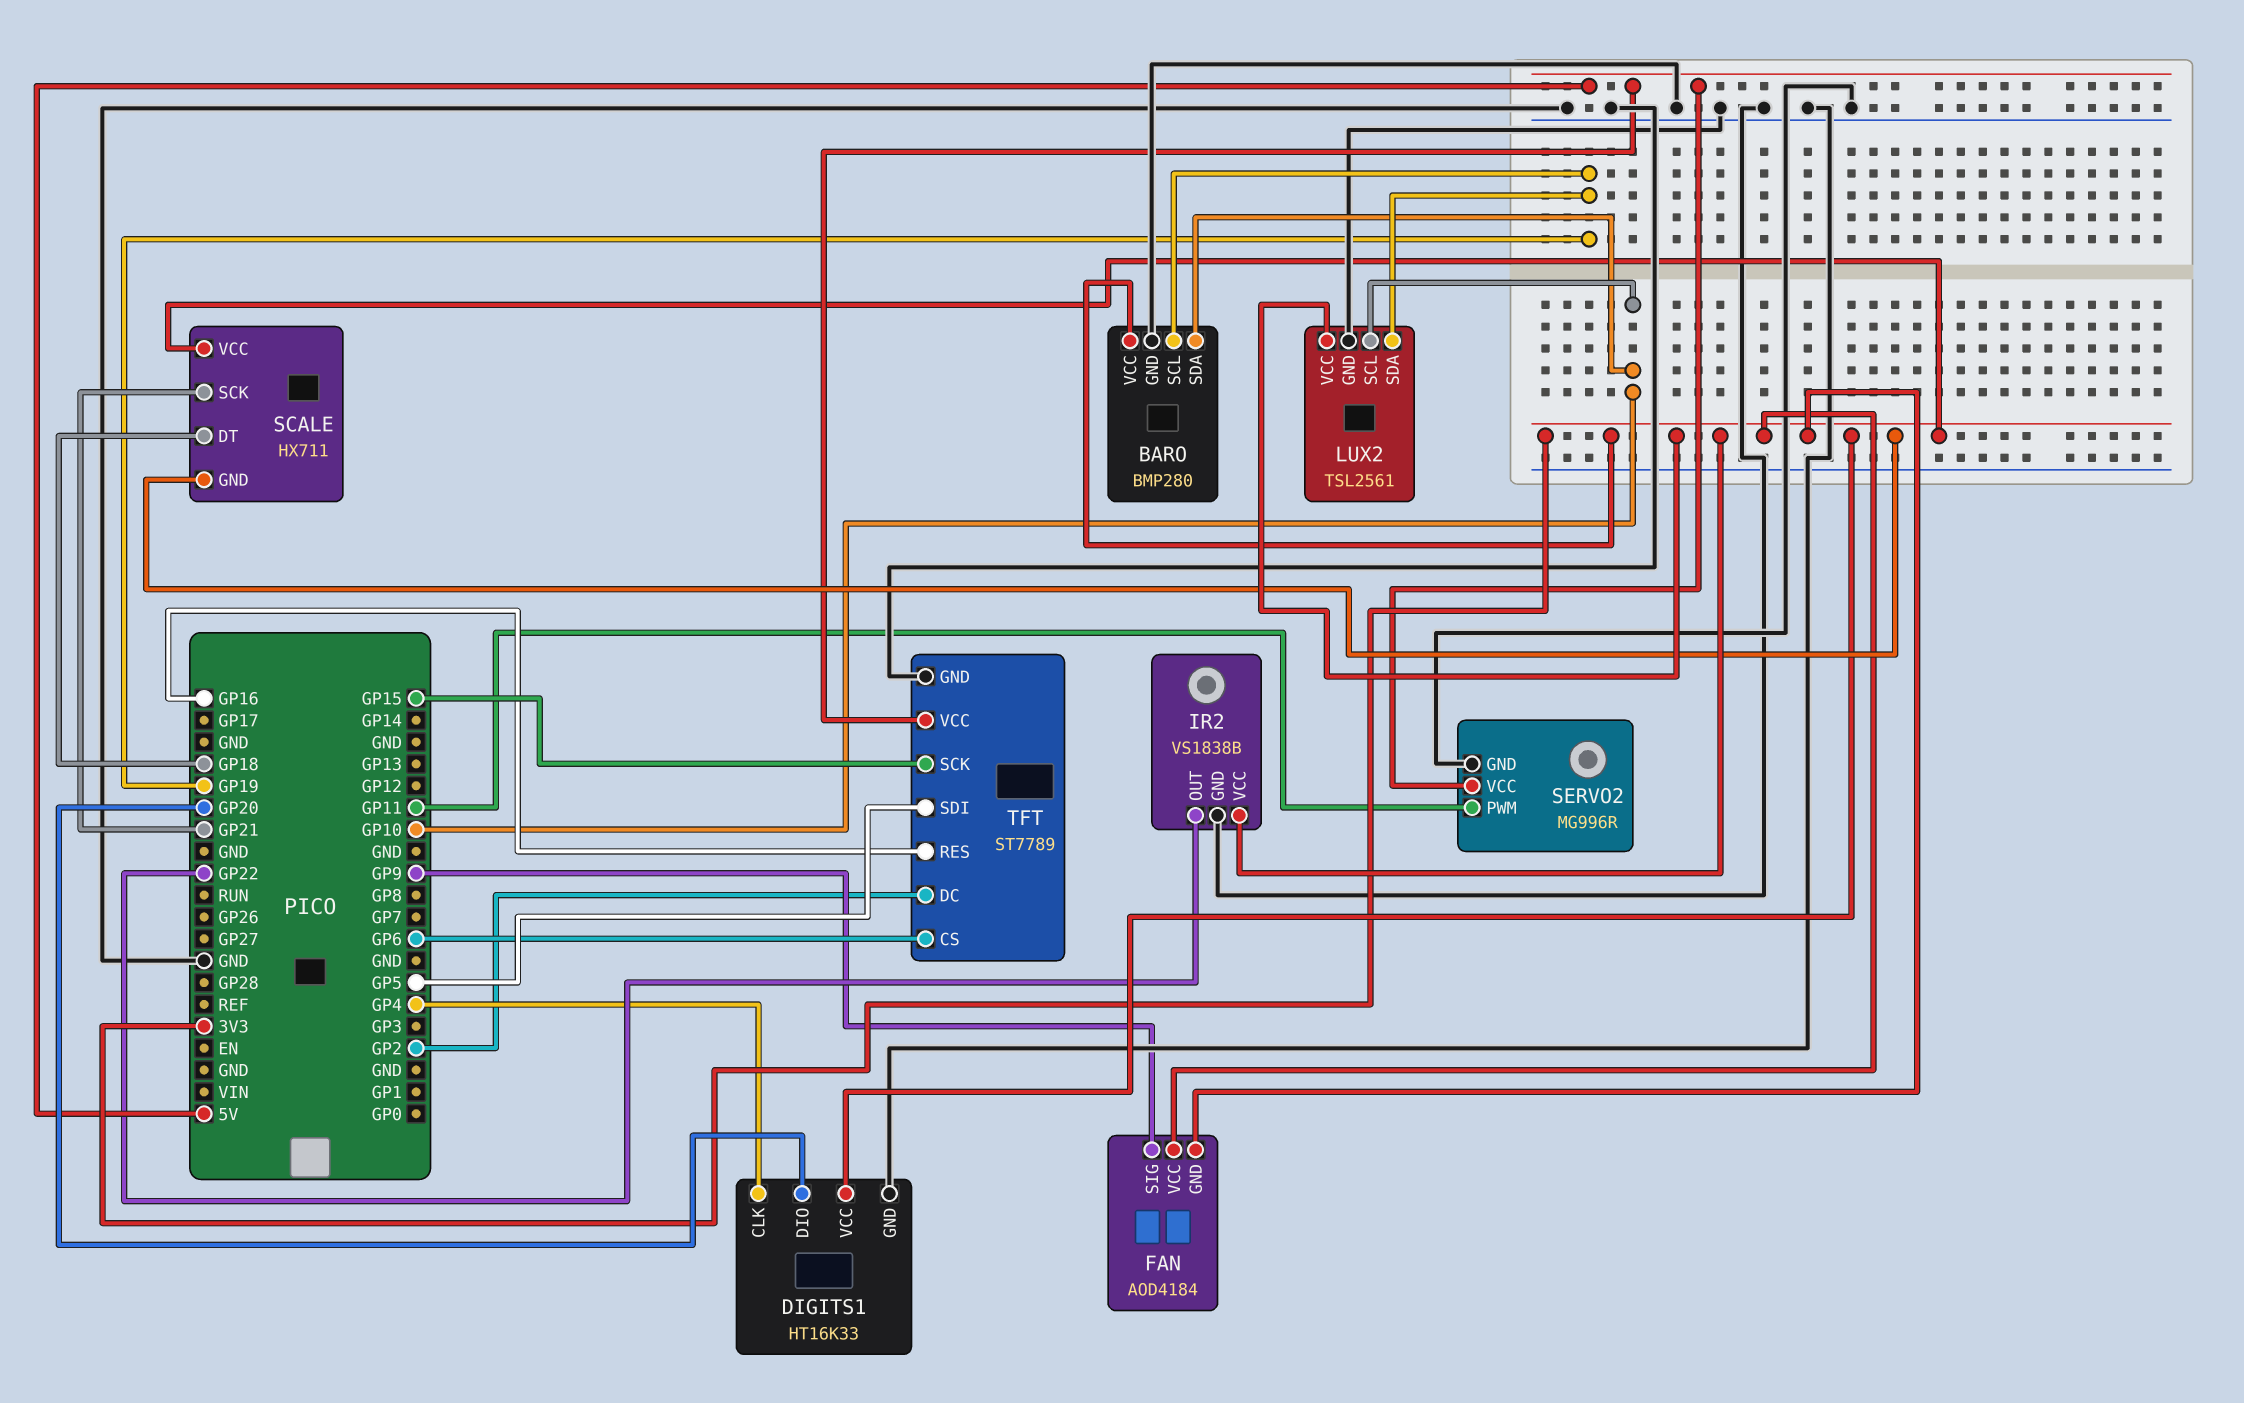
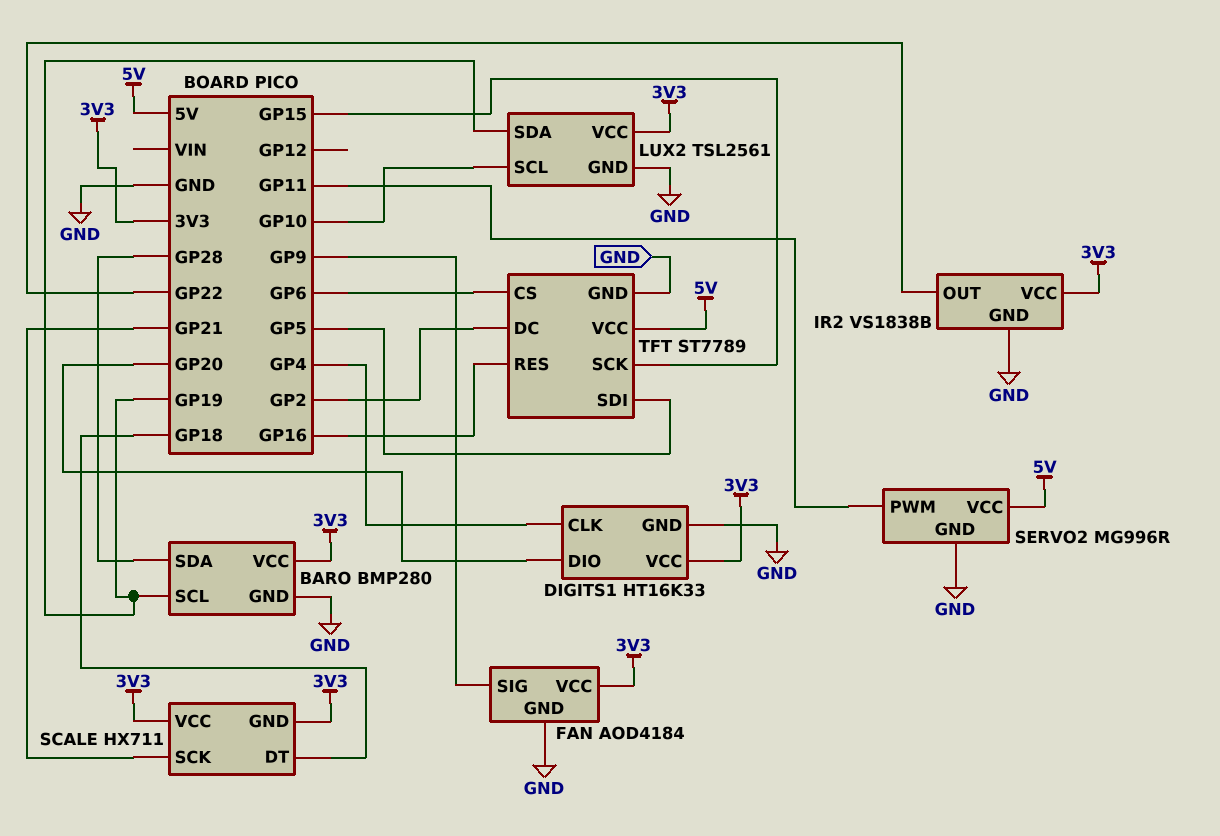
BARO pin SDA: GP10 -> GP28
FAN pin GND: 3V3 -> GND

